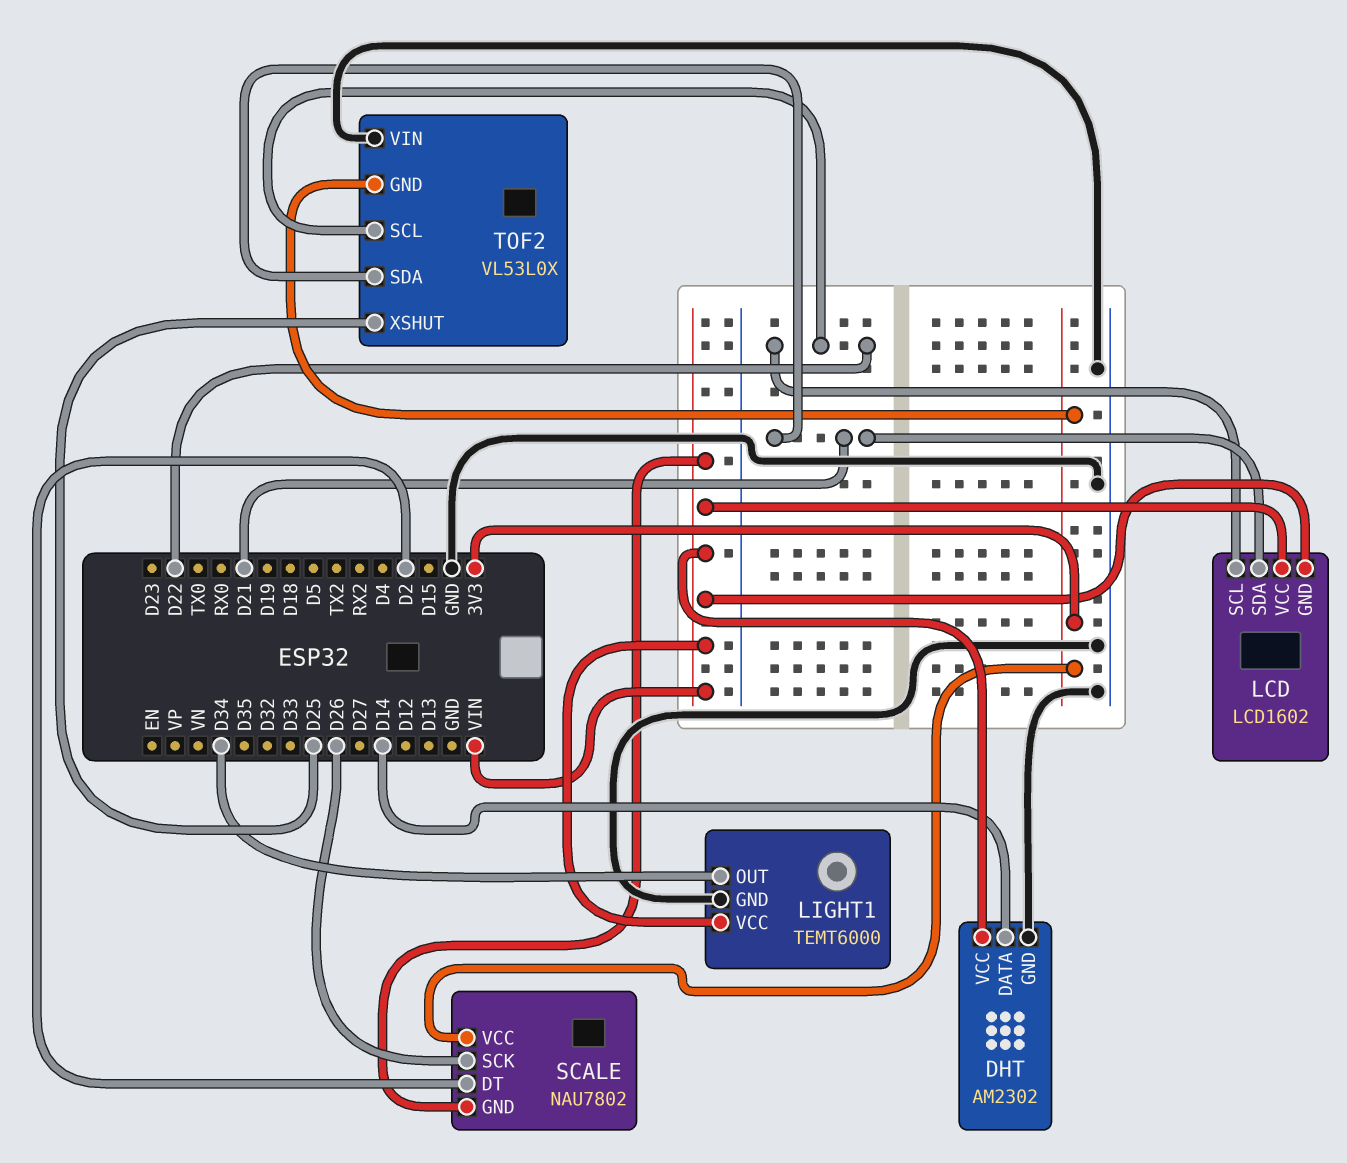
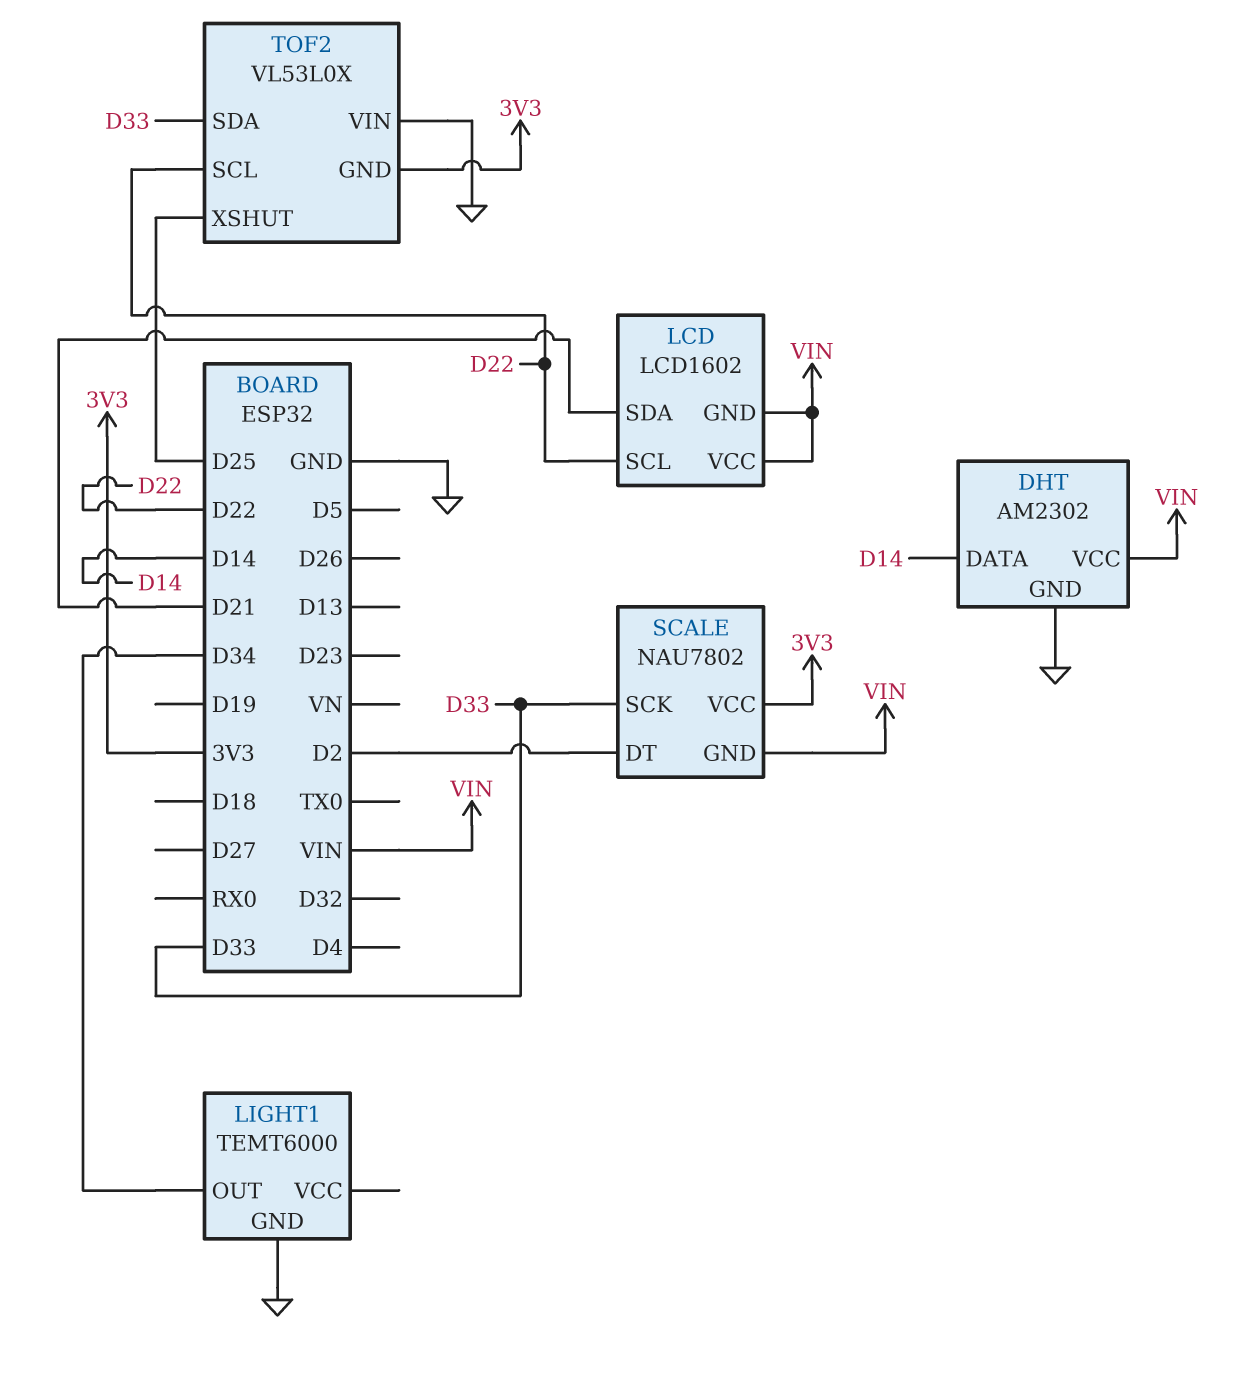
LIGHT1 pin VCC: VIN -> none
SCALE pin SCK: D26 -> D33
TOF2 pin SDA: D21 -> D33

